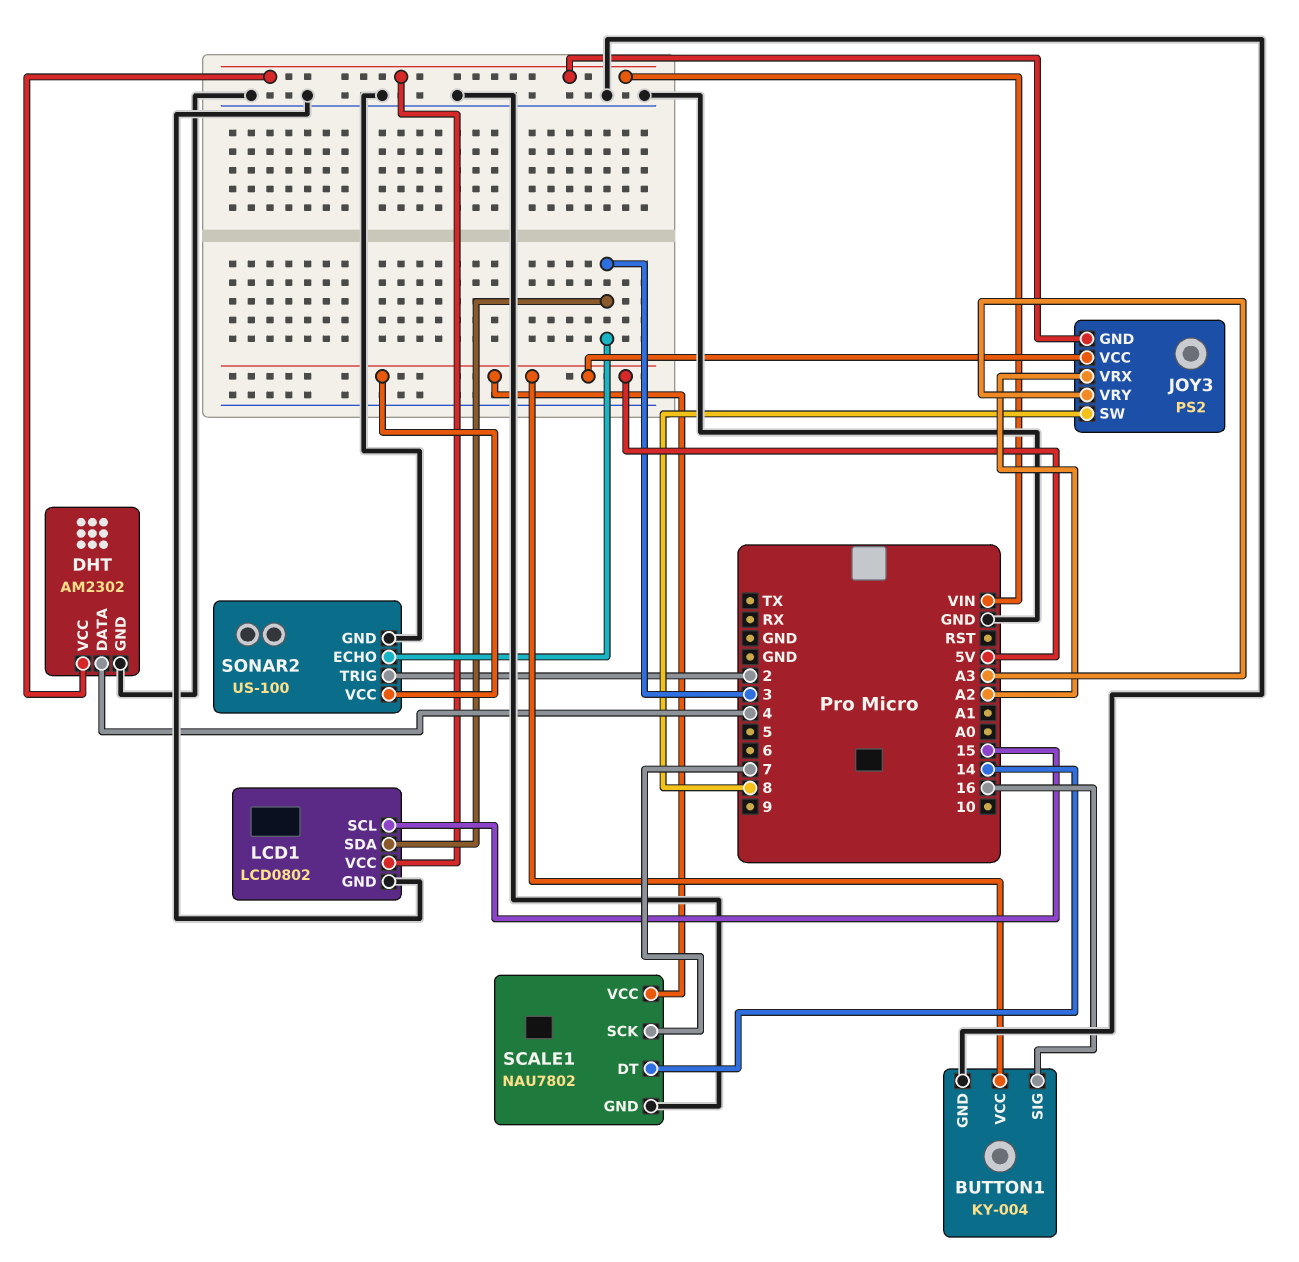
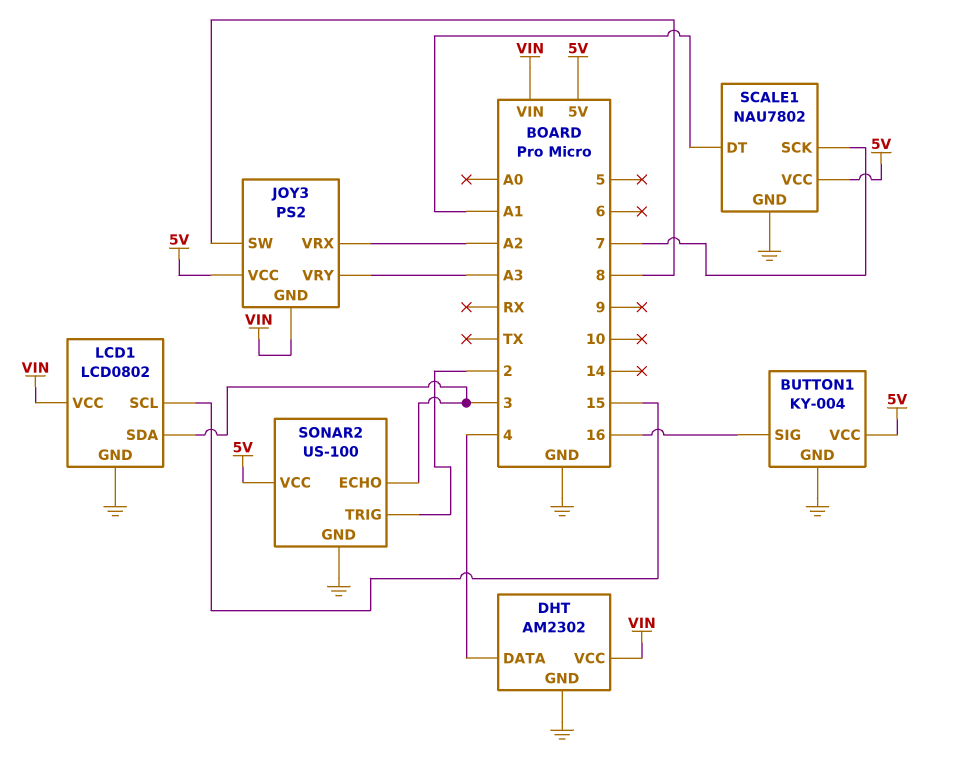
SCALE1 pin DT: 14 -> A1

